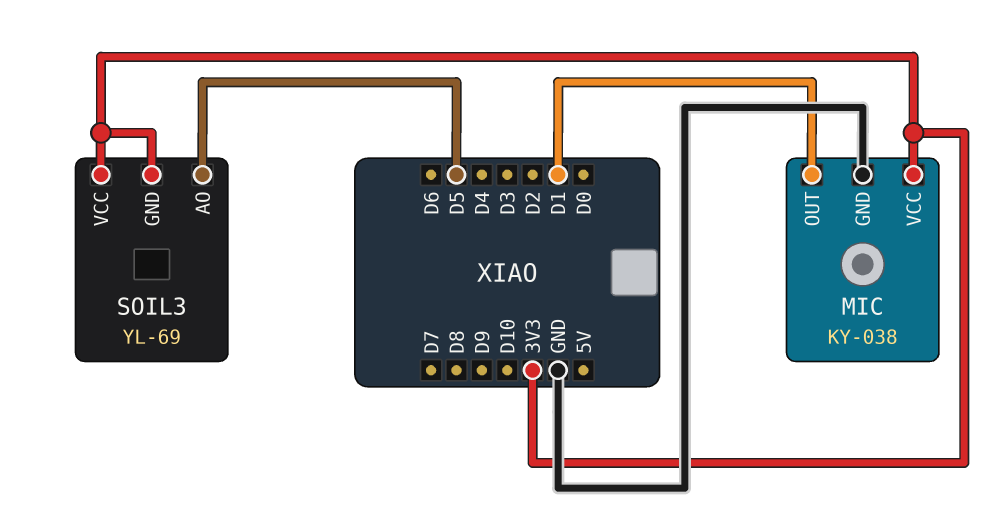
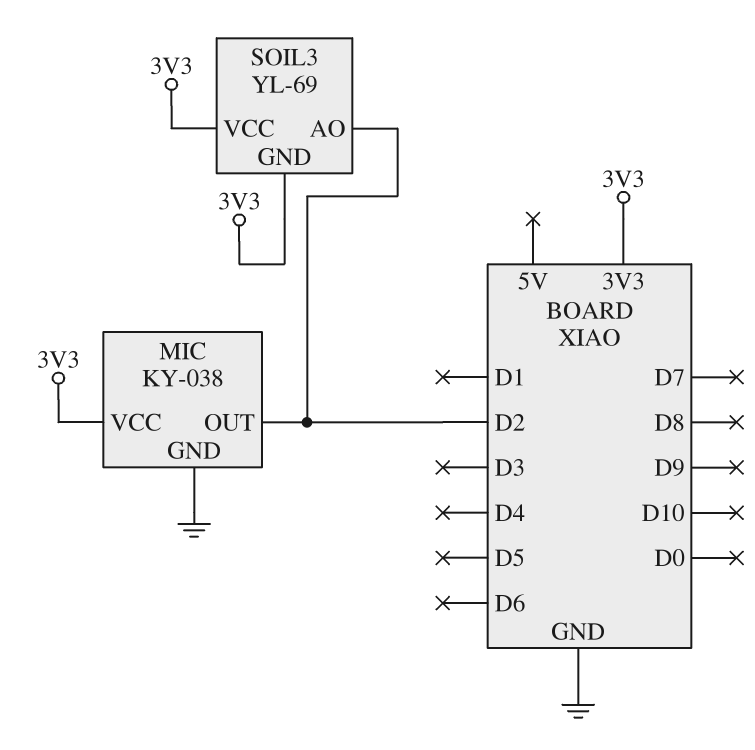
MIC pin OUT: D1 -> D2
SOIL3 pin AO: D5 -> D2

